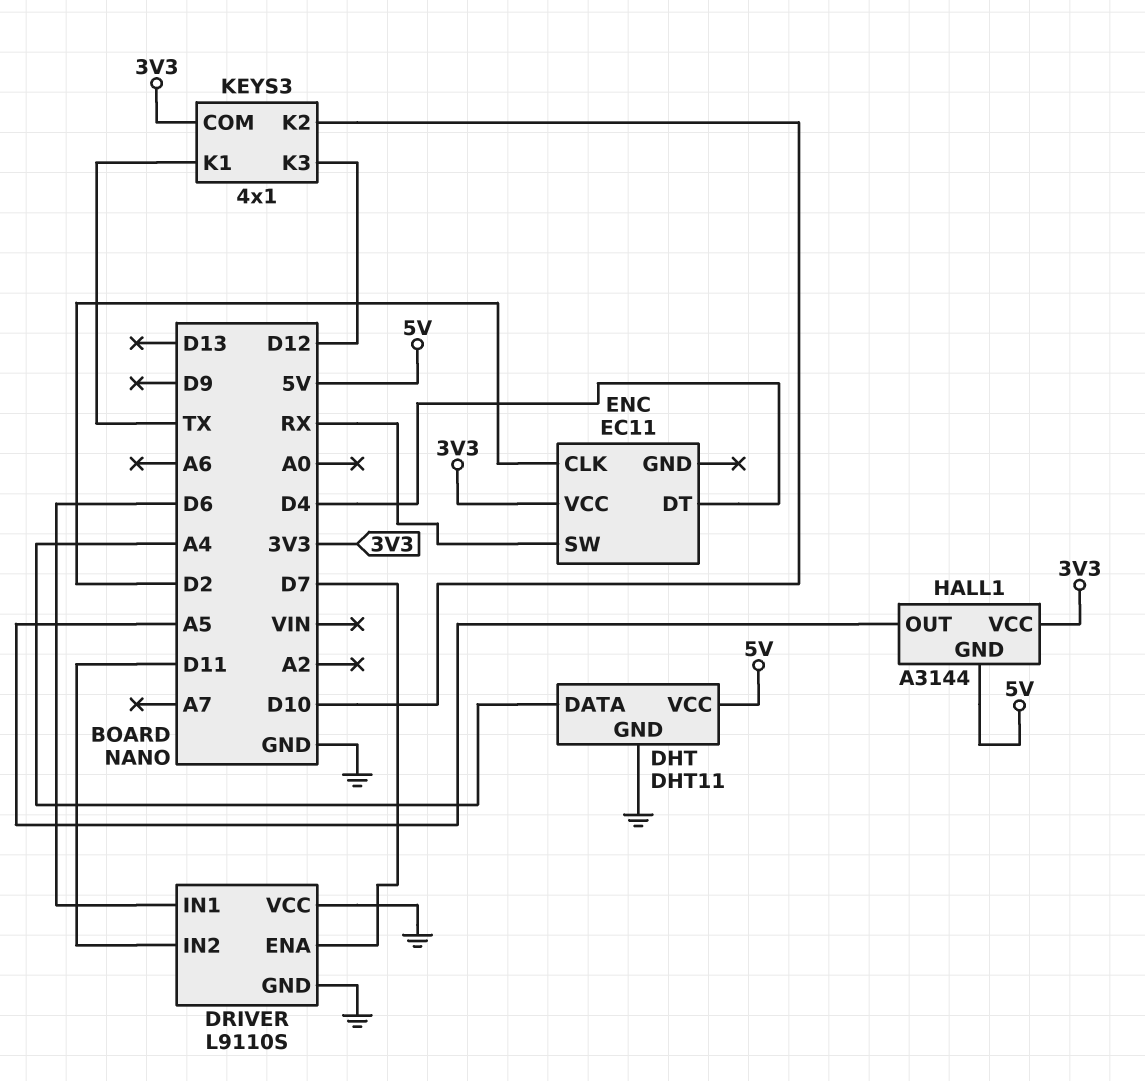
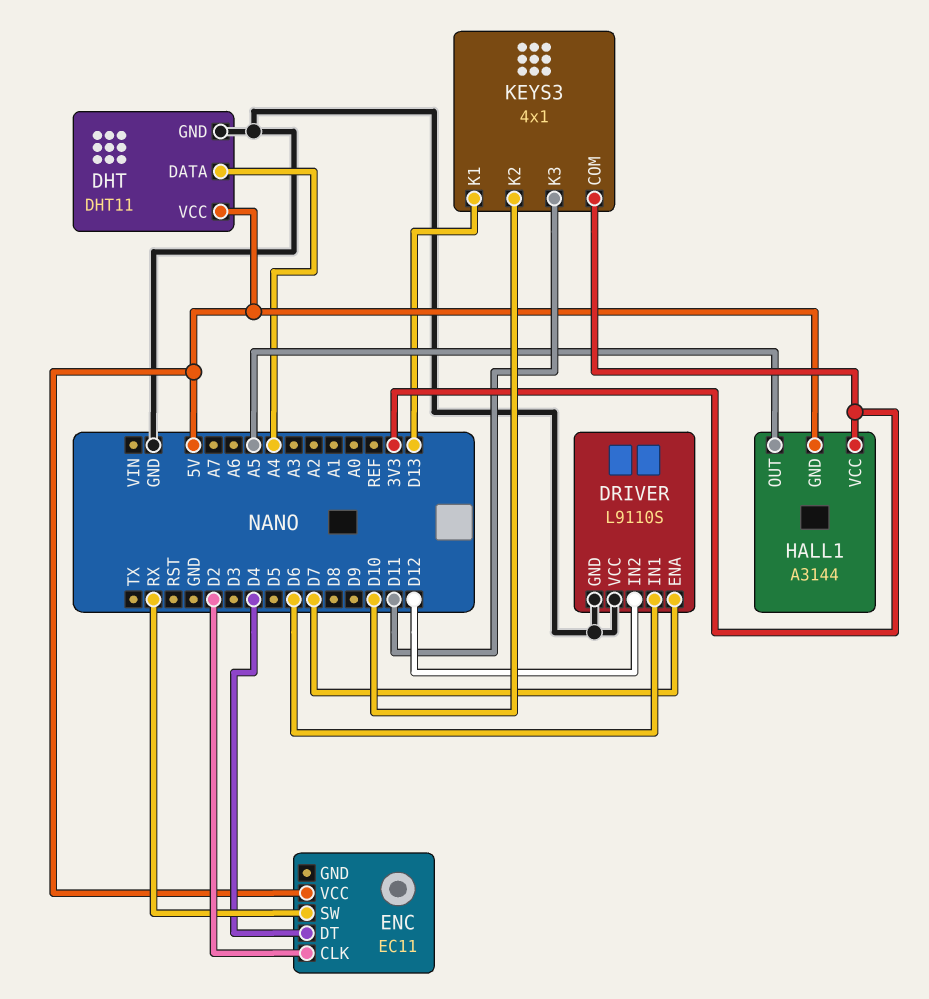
DRIVER pin IN2: D11 -> D12
ENC pin VCC: 3V3 -> 5V
KEYS3 pin K1: TX -> D13
KEYS3 pin K3: D12 -> D11

